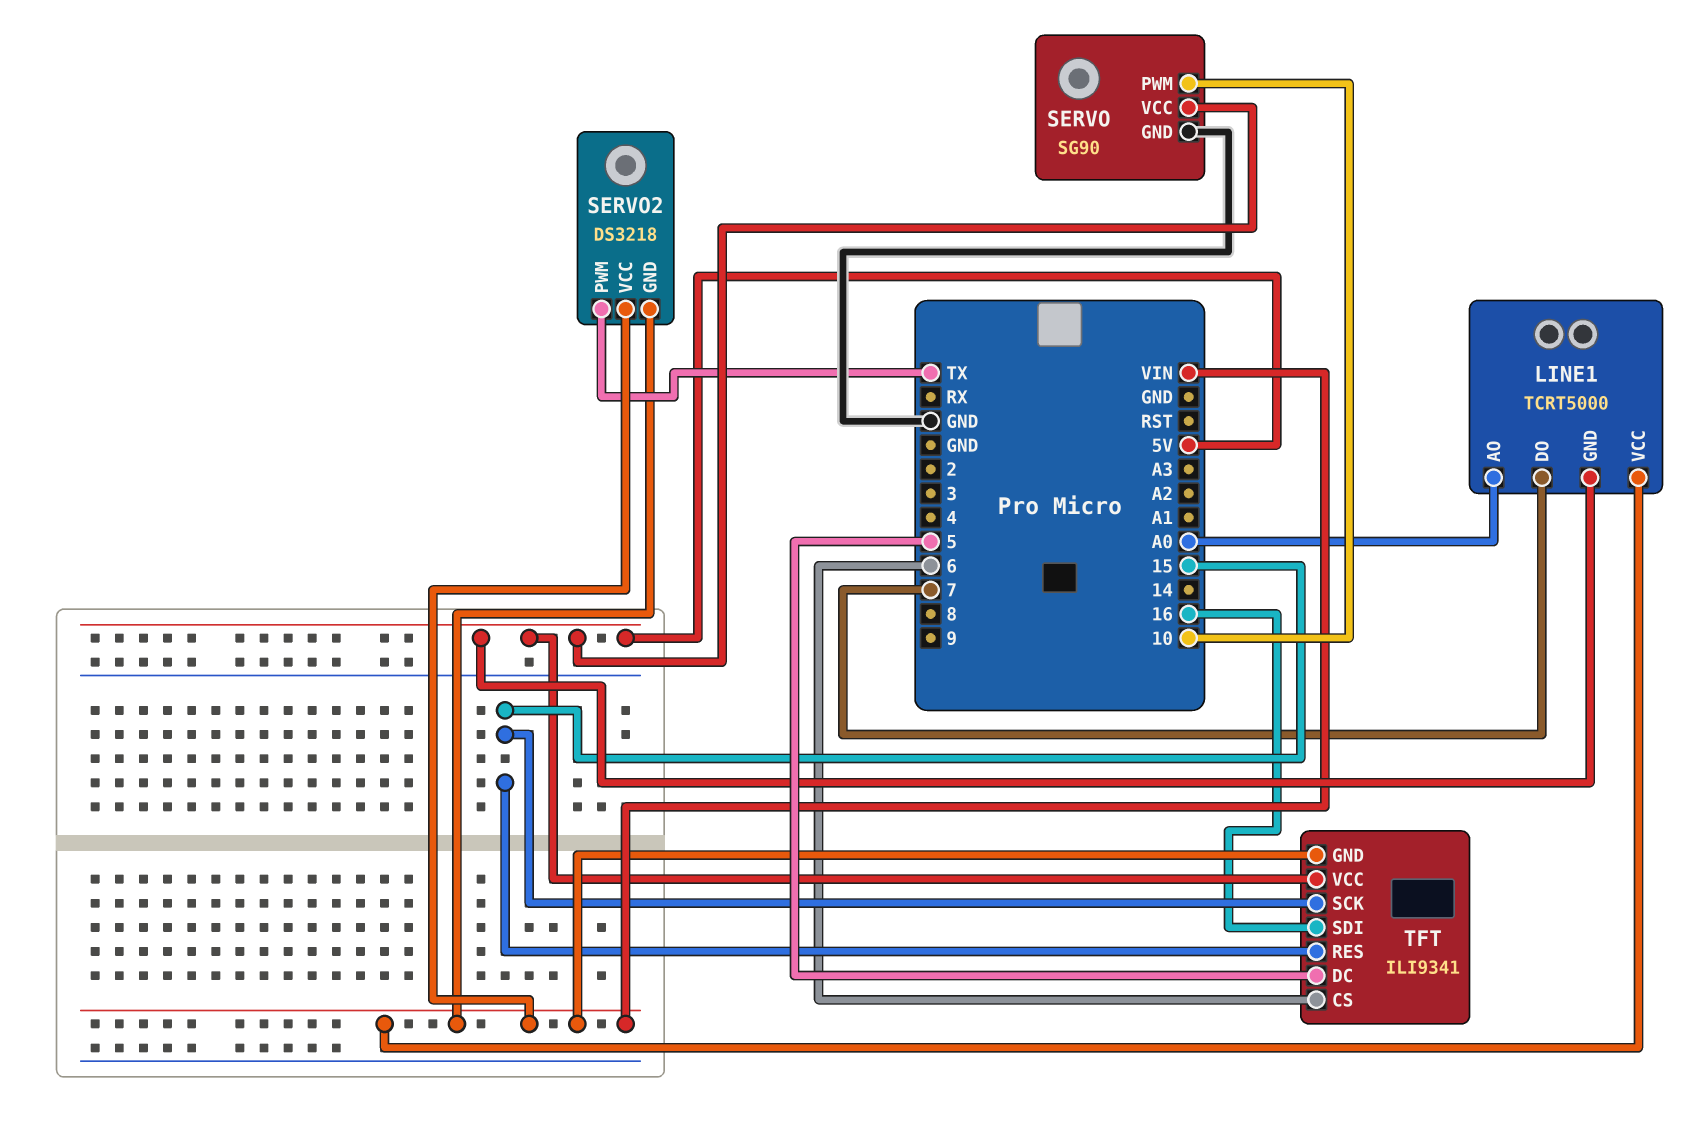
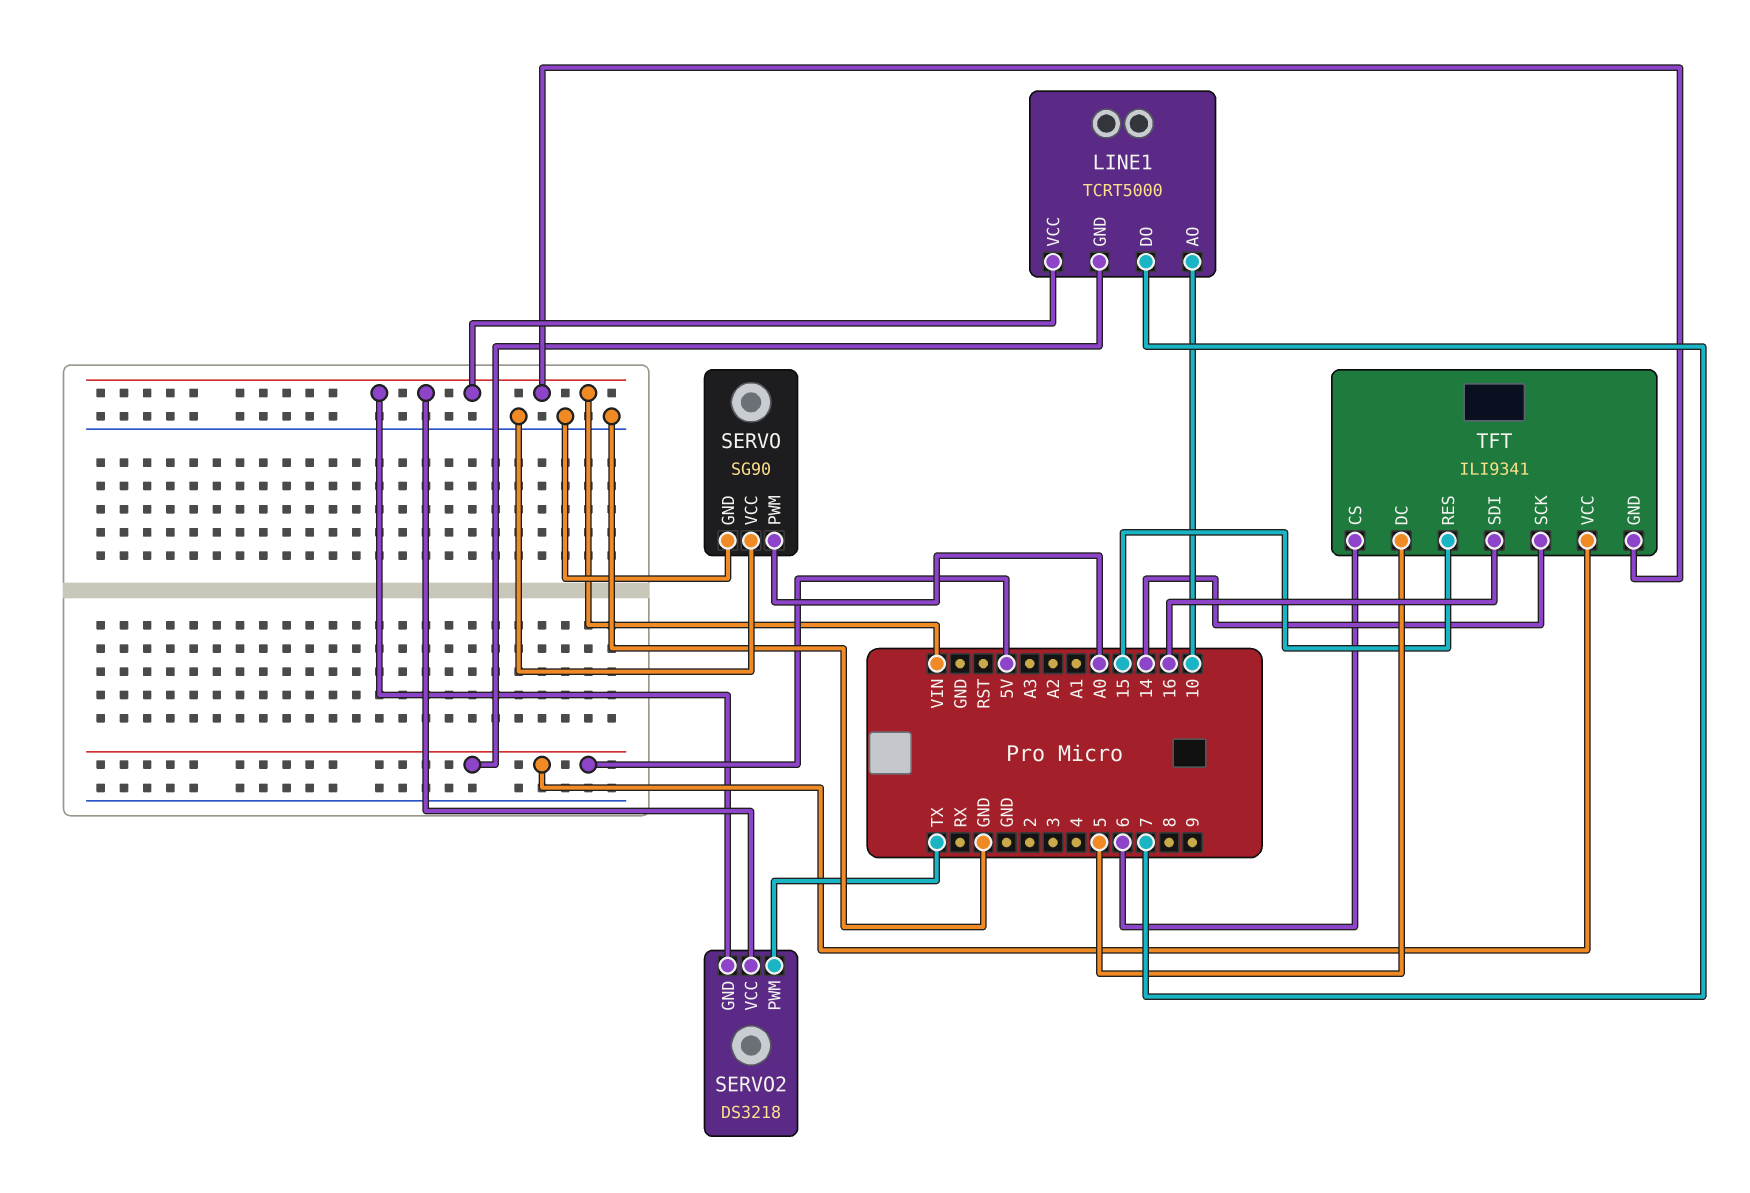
LINE1 pin AO: A0 -> 10
SERVO pin PWM: 10 -> A0
SERVO pin VCC: 5V -> GND
TFT pin SCK: 15 -> 14

